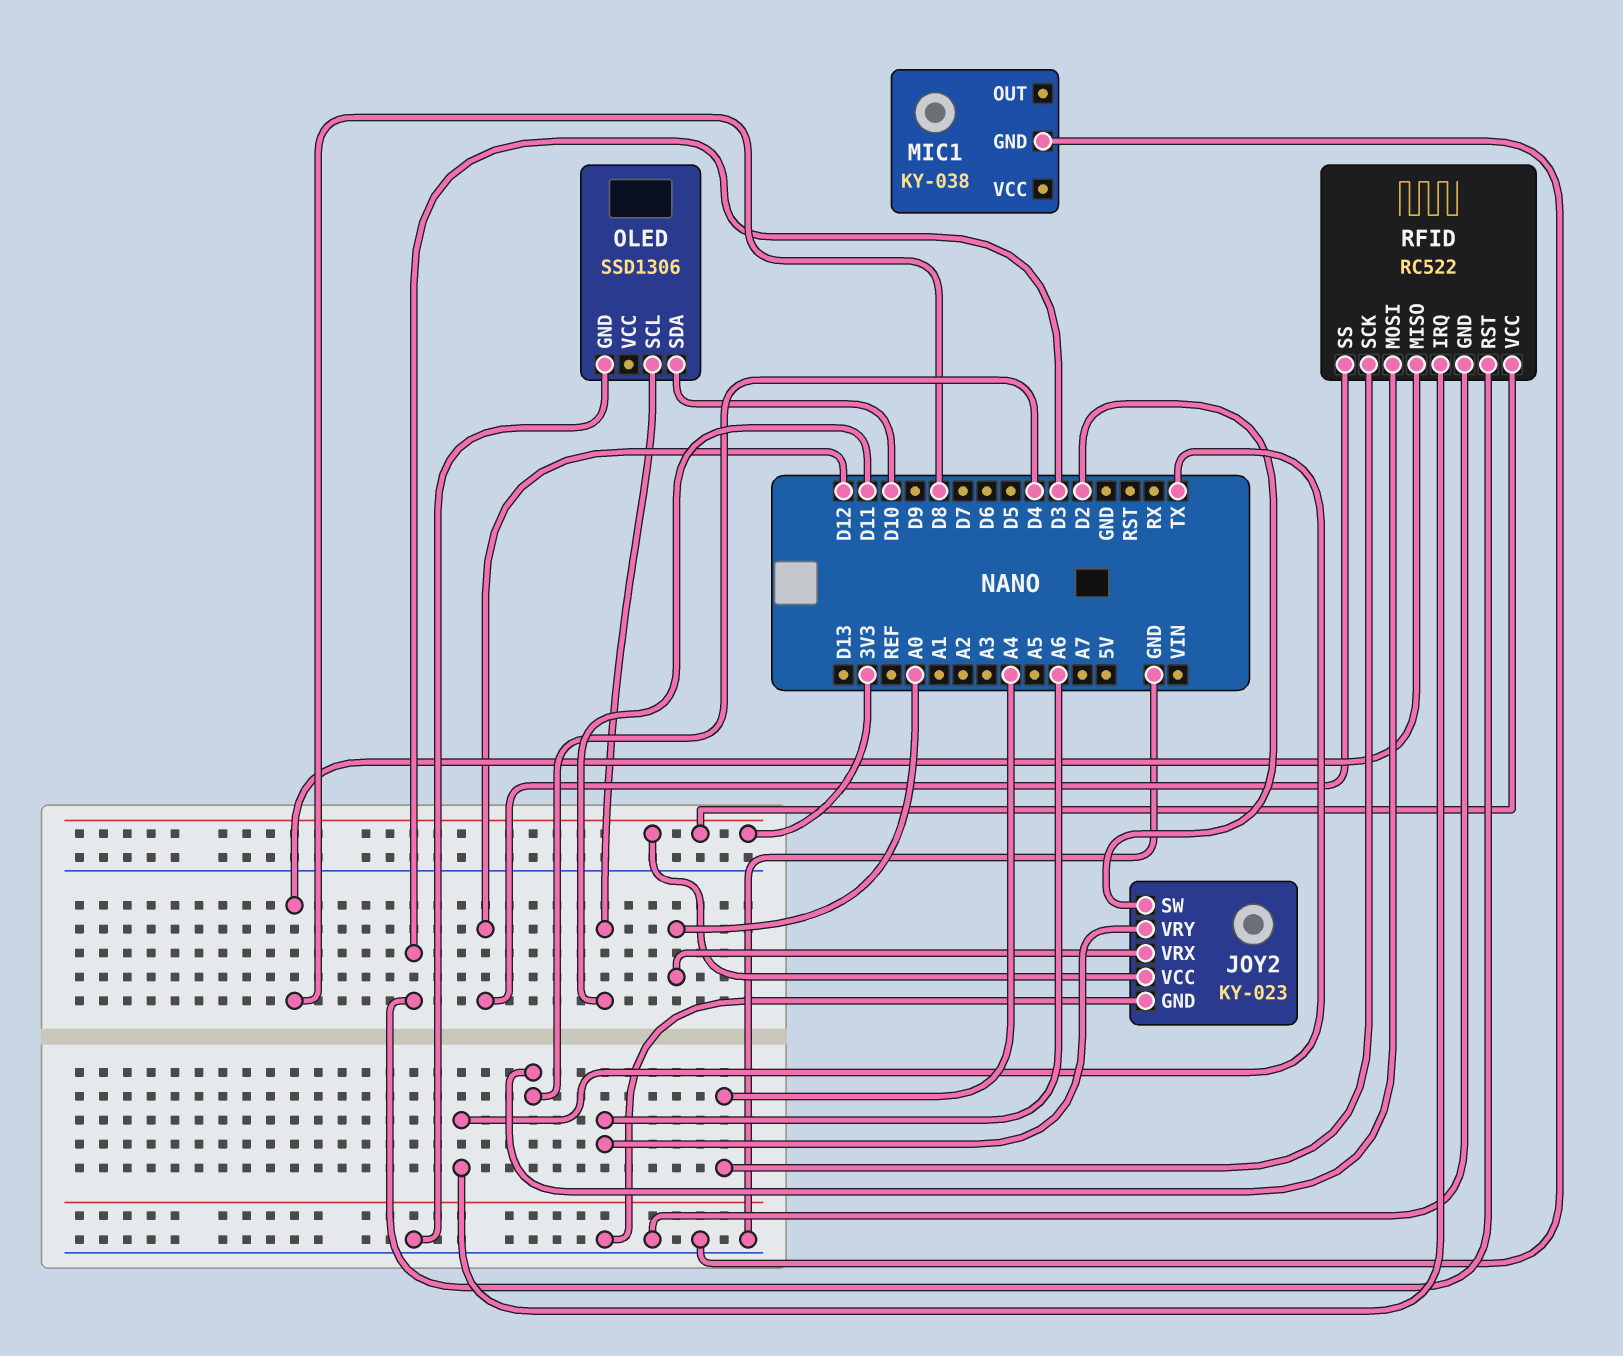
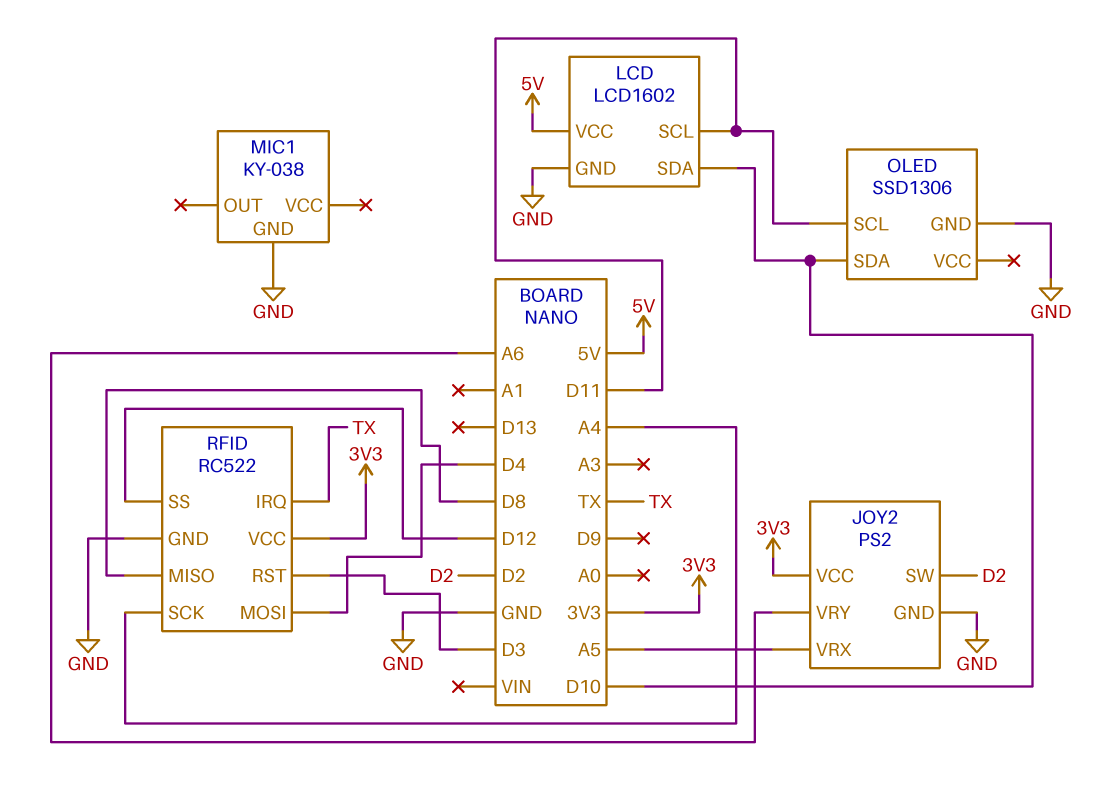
JOY2: KY-023 -> PS2
JOY2 pin VRX: A0 -> A5
LCD: none -> LCD1602
LCD pin GND: none -> GND
LCD pin SCL: none -> D11
LCD pin SDA: none -> D10
LCD pin VCC: none -> 5V

